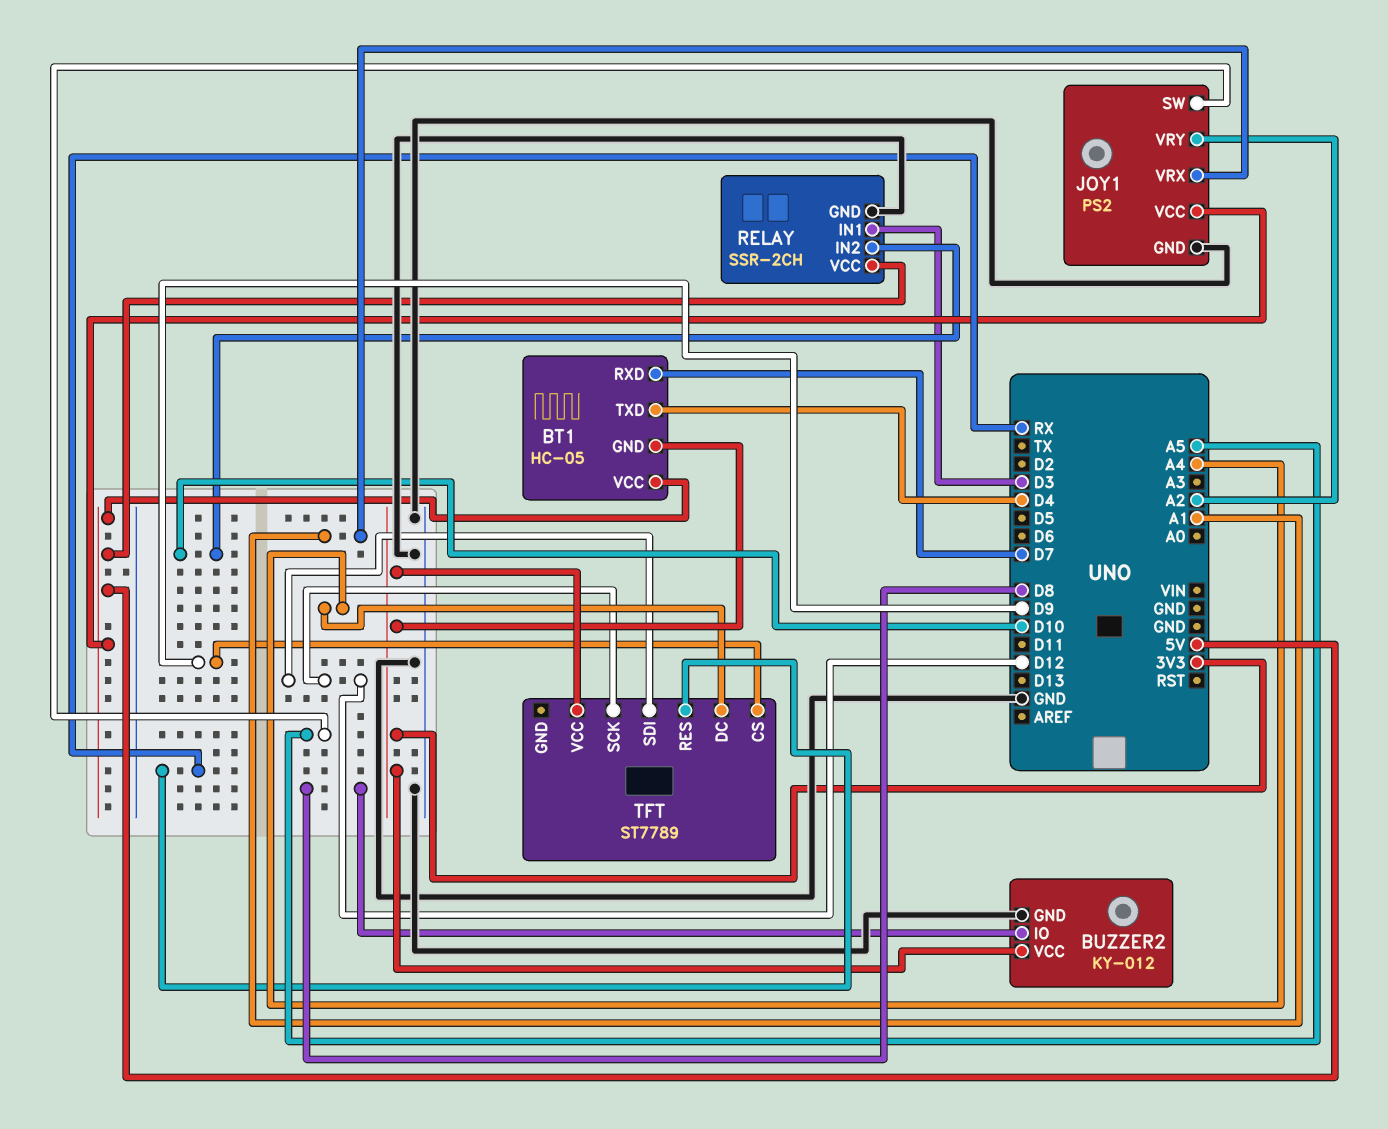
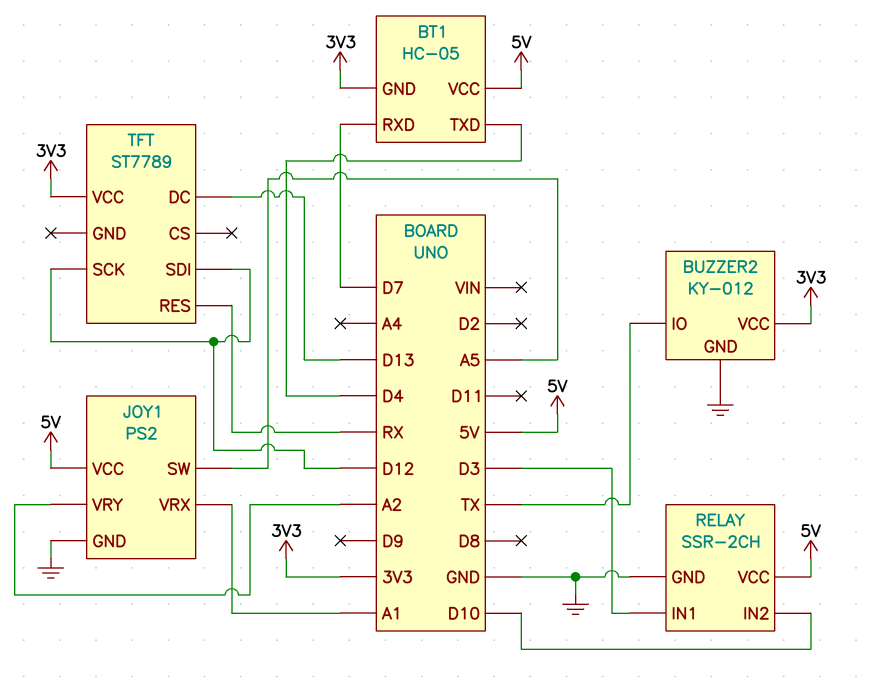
BUZZER2 pin IO: D8 -> TX
TFT pin CS: D9 -> none
TFT pin DC: A4 -> D13

